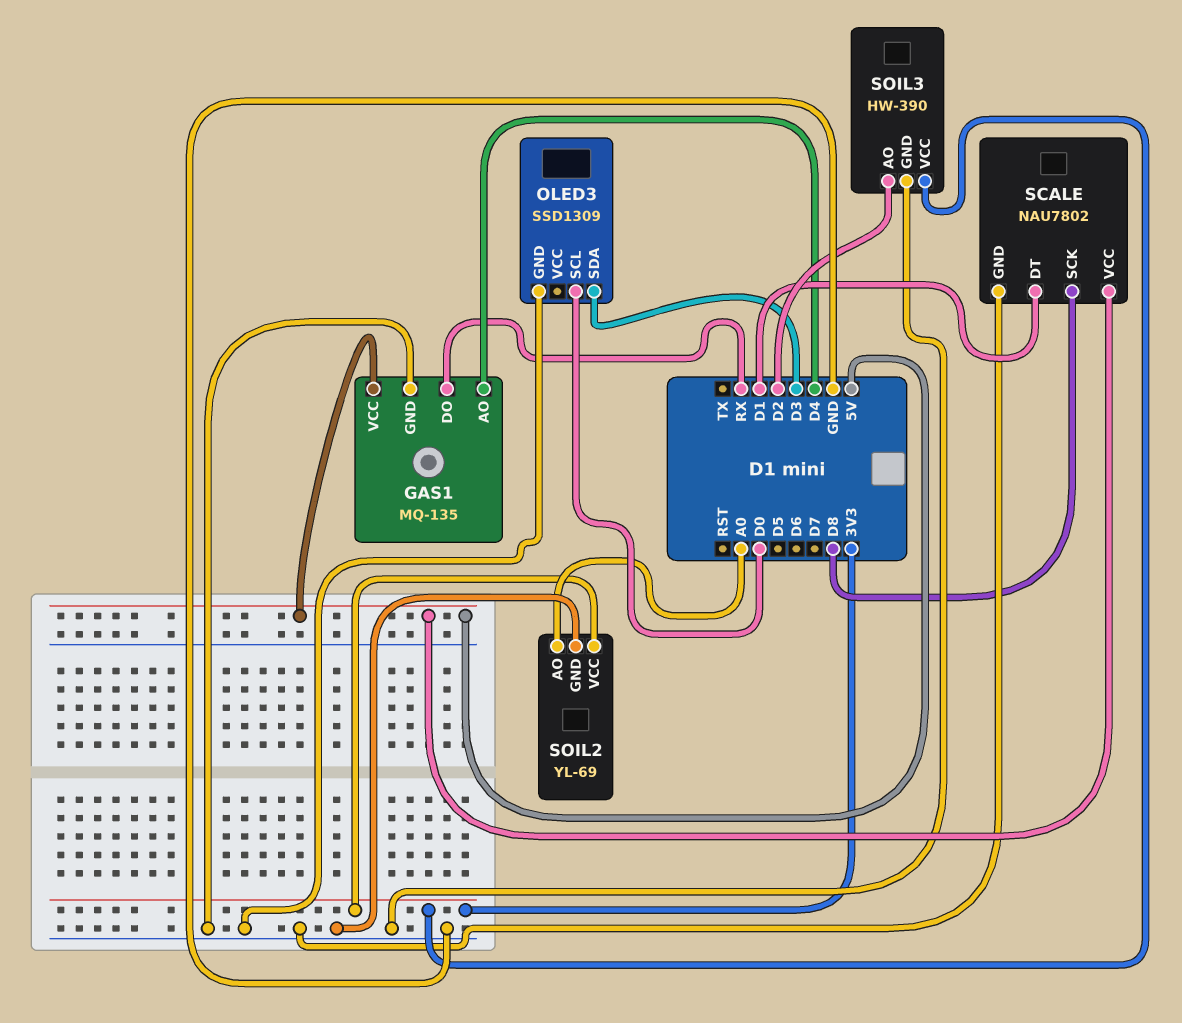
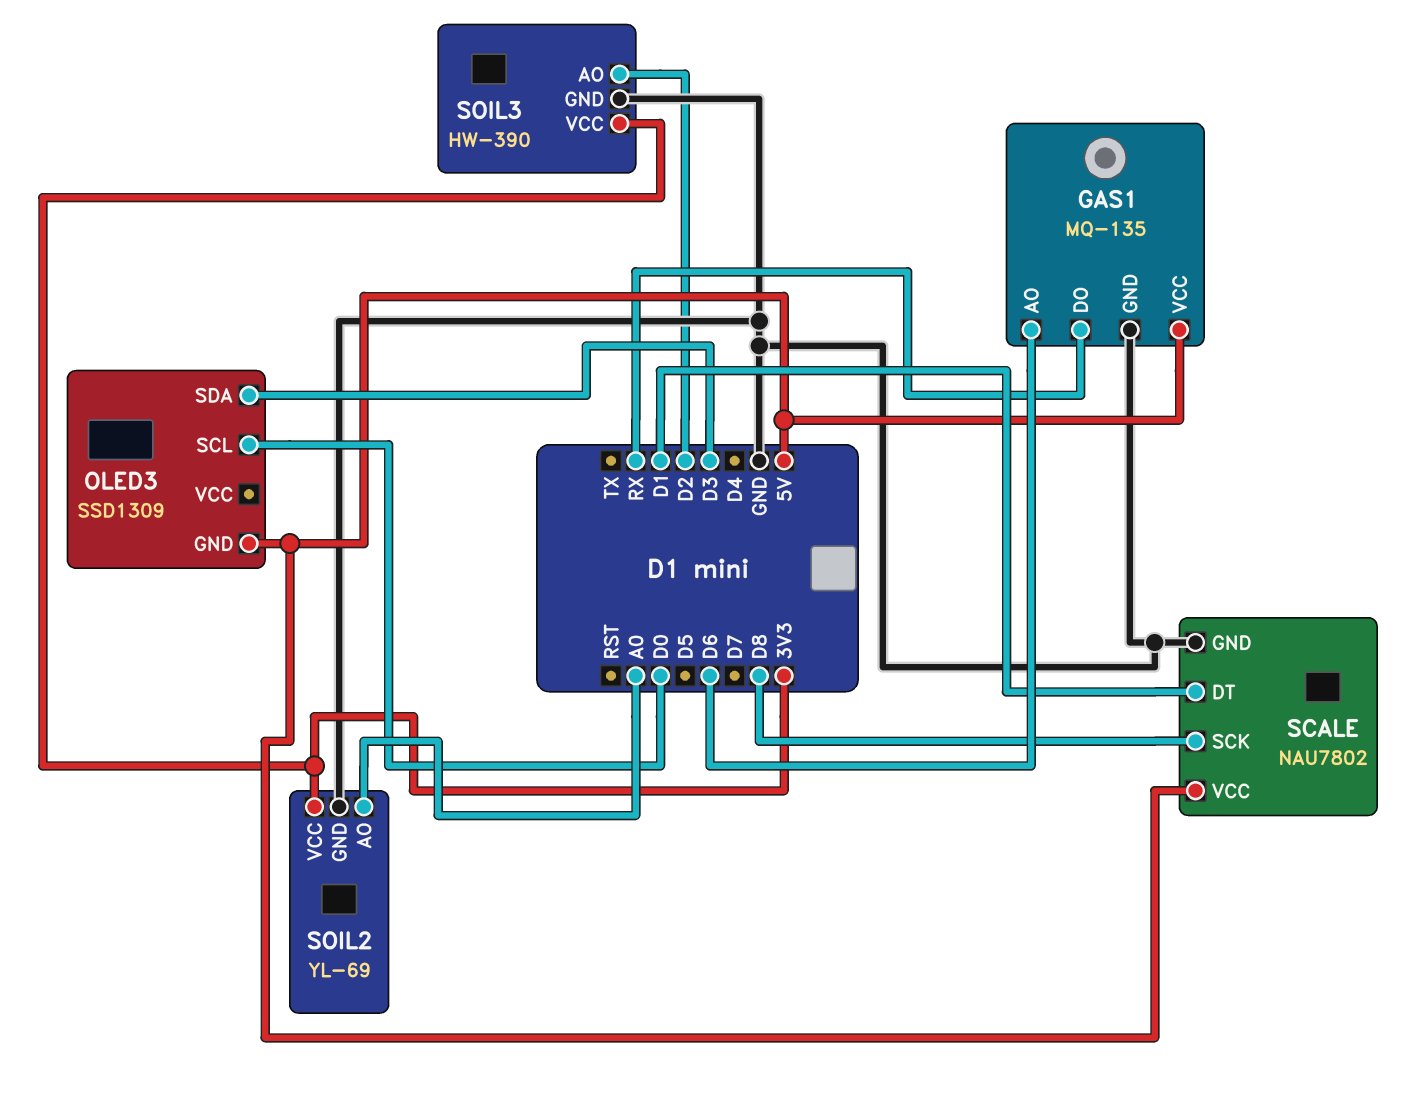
GAS1 pin AO: D4 -> D6
OLED3 pin GND: GND -> 5V

